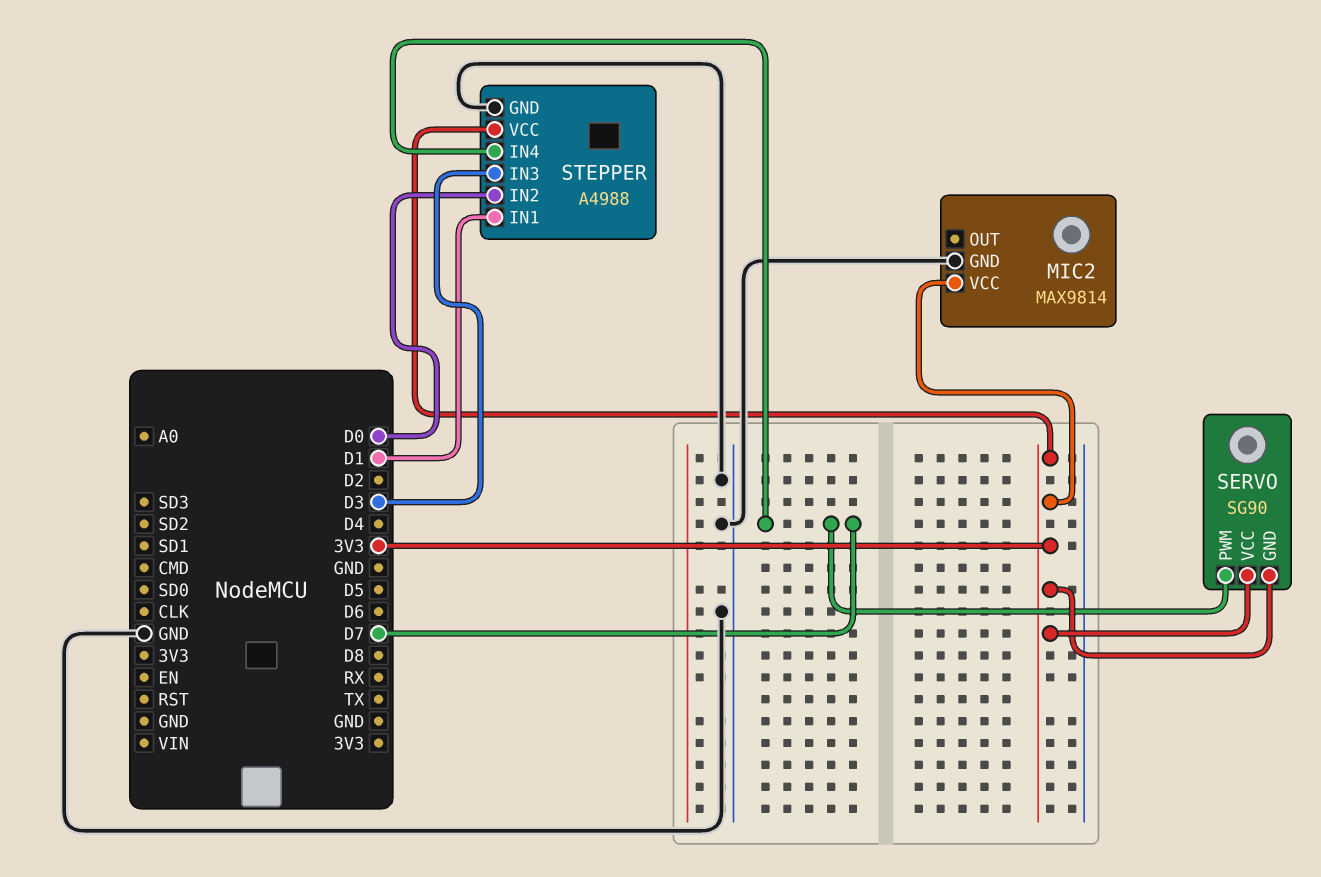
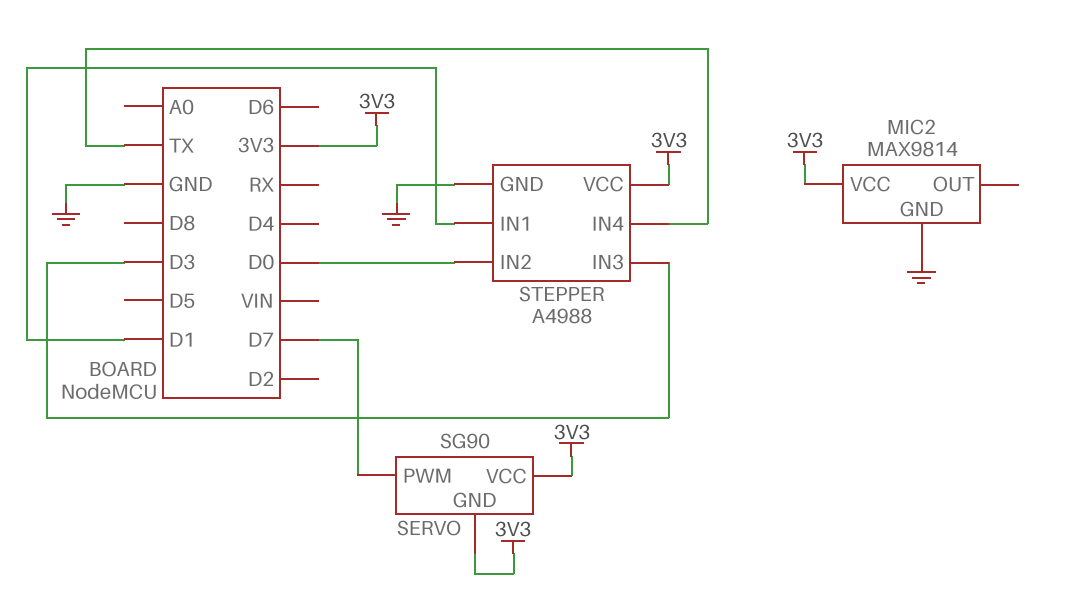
STEPPER pin IN4: D7 -> TX

